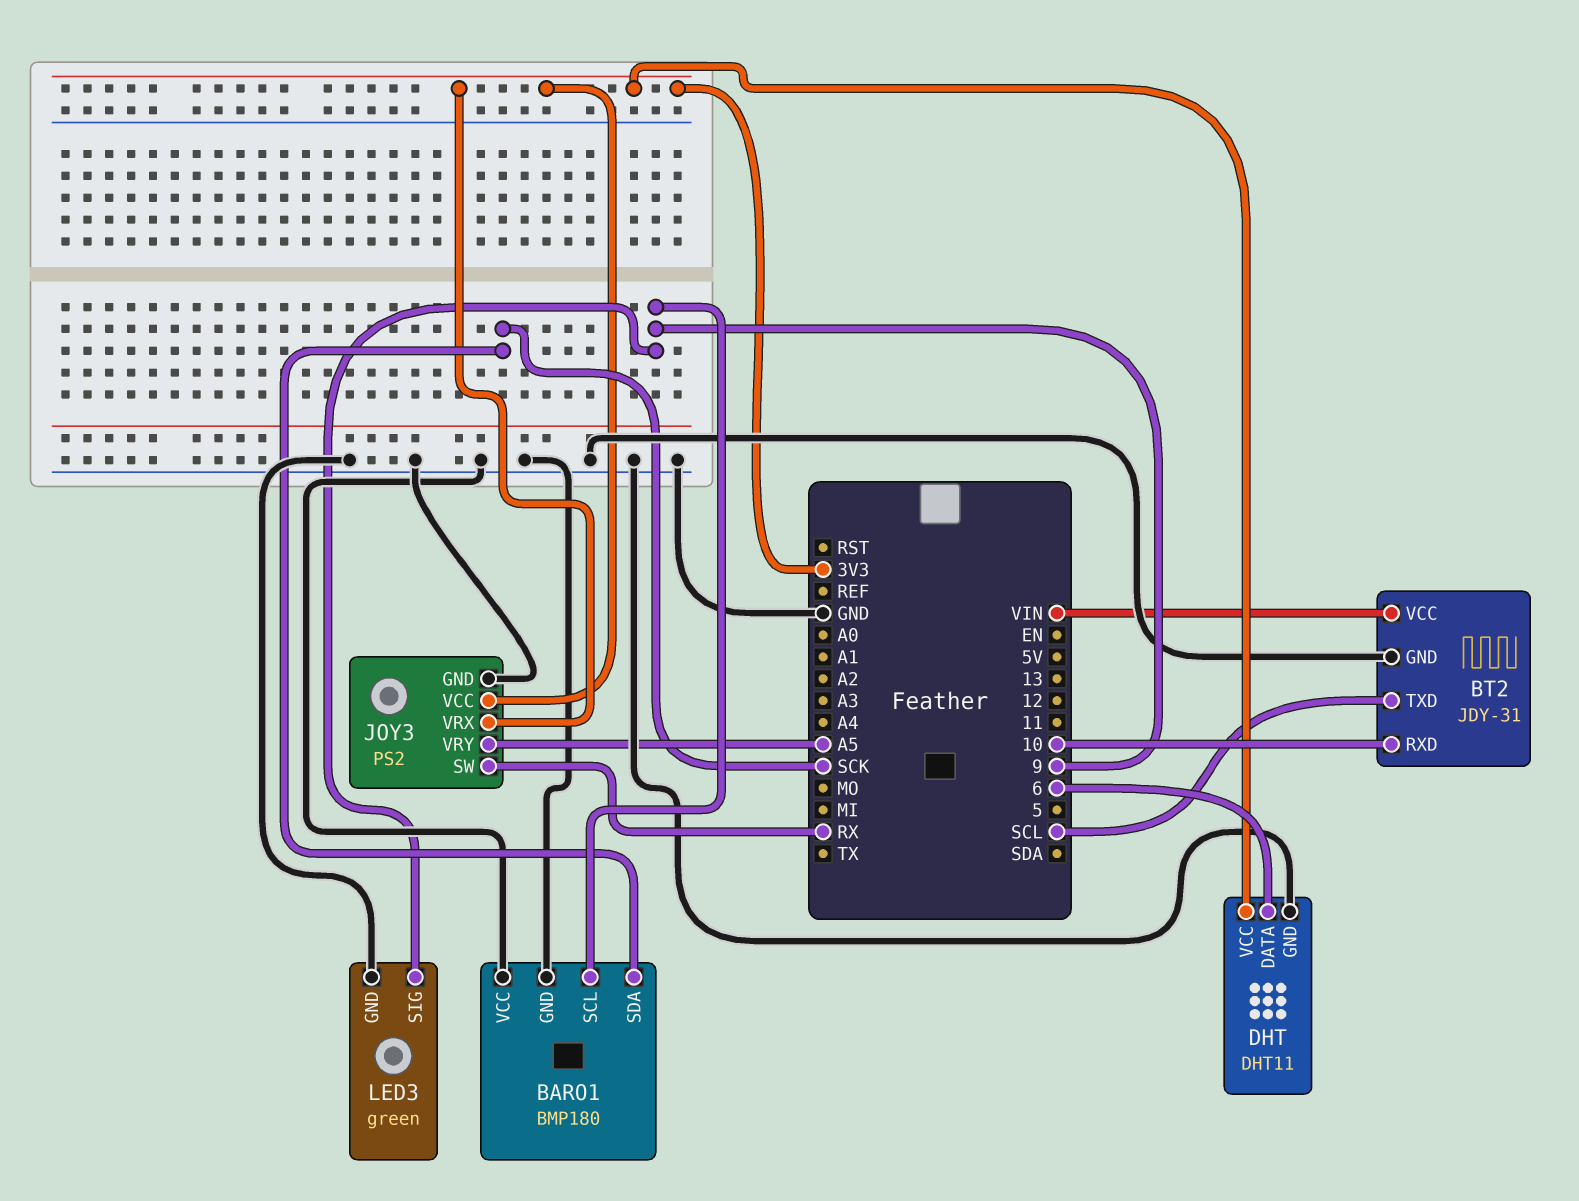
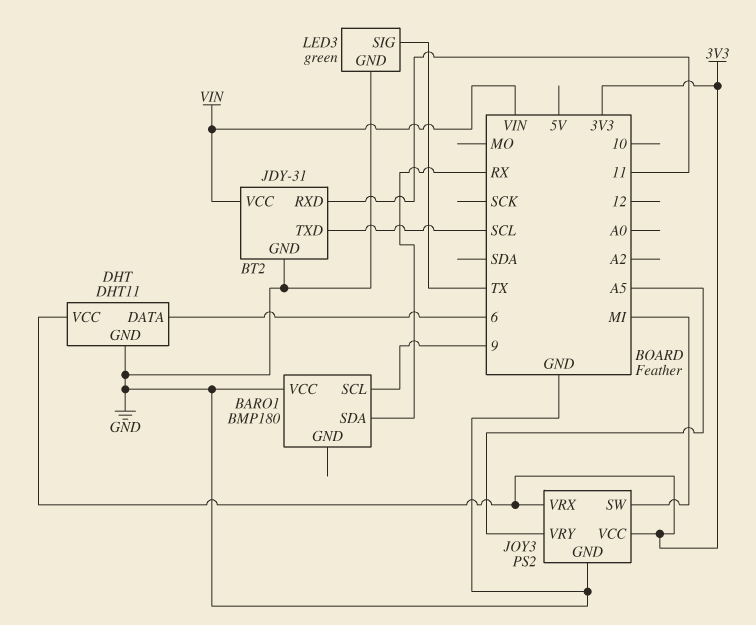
BARO1 pin GND: GND -> none
BARO1 pin SDA: SCK -> RX
BT2 pin RXD: 10 -> 11
JOY3 pin SW: RX -> MI
LED3 pin SIG: 9 -> TX

